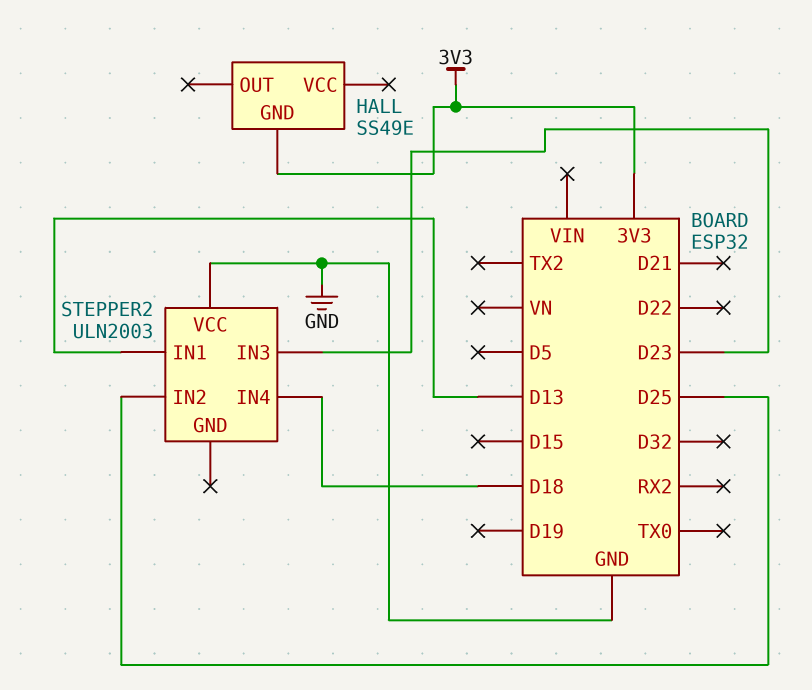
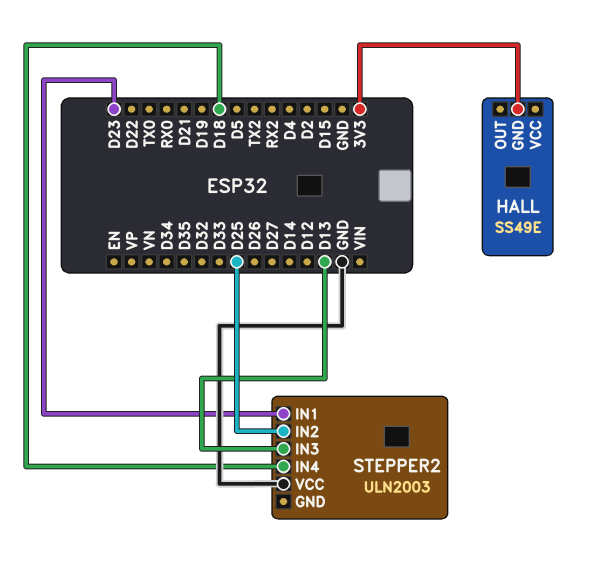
STEPPER2 pin IN1: D13 -> D23
STEPPER2 pin IN3: D23 -> D13

